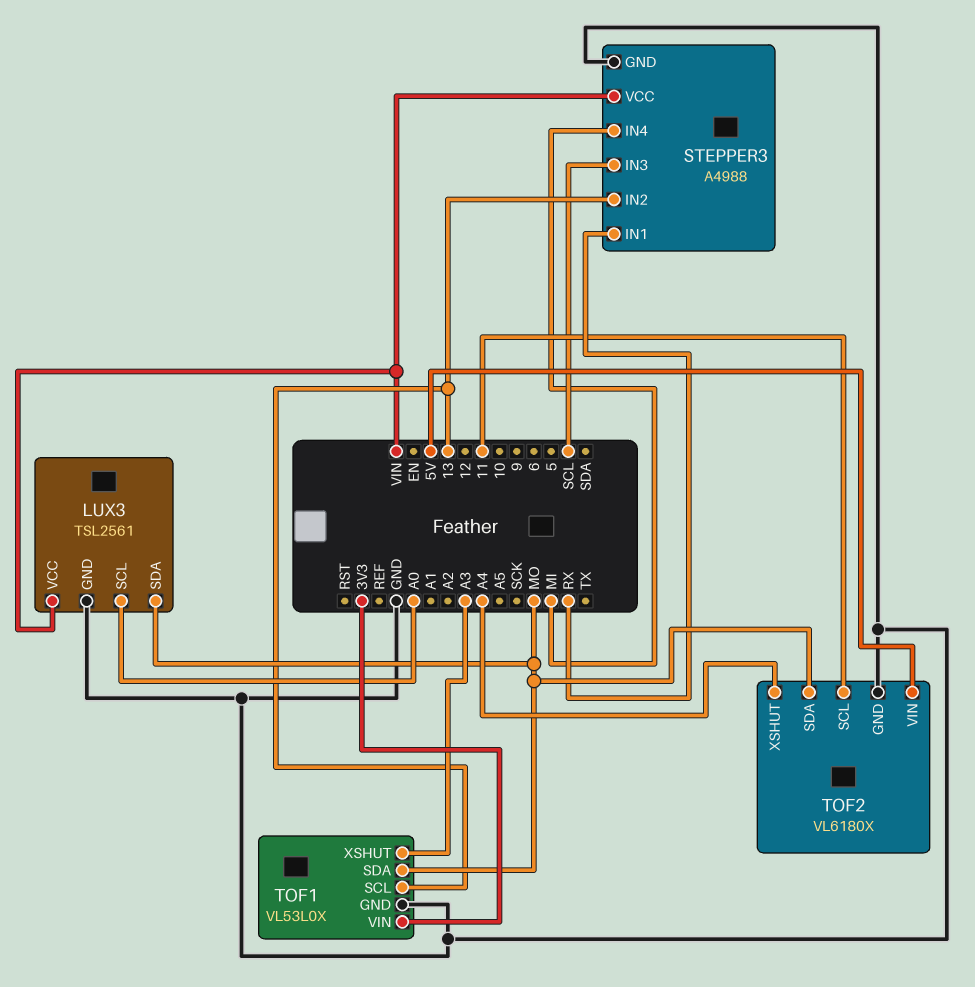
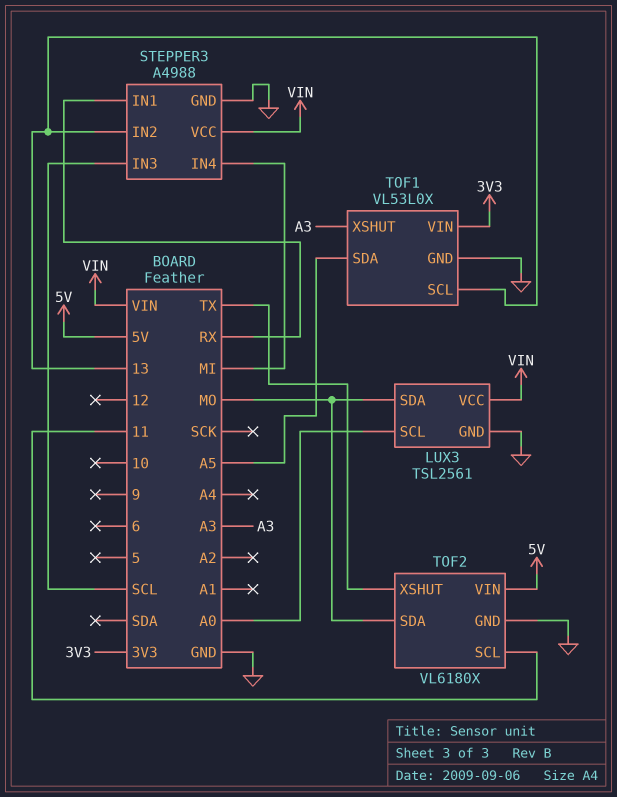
TOF1 pin SDA: MO -> A5
TOF2 pin XSHUT: A4 -> TX

